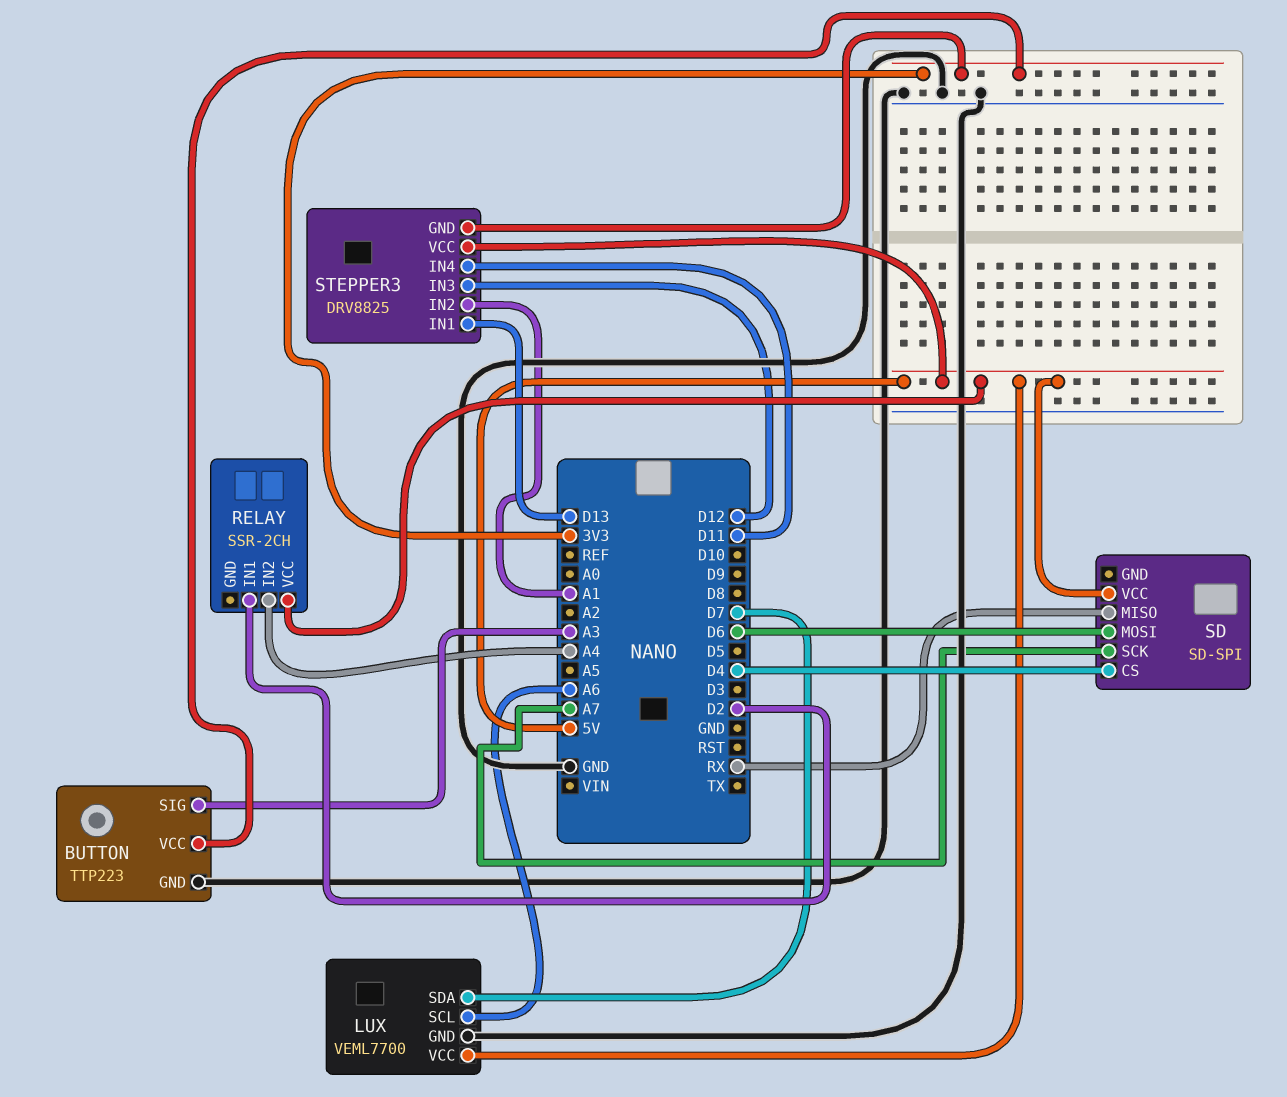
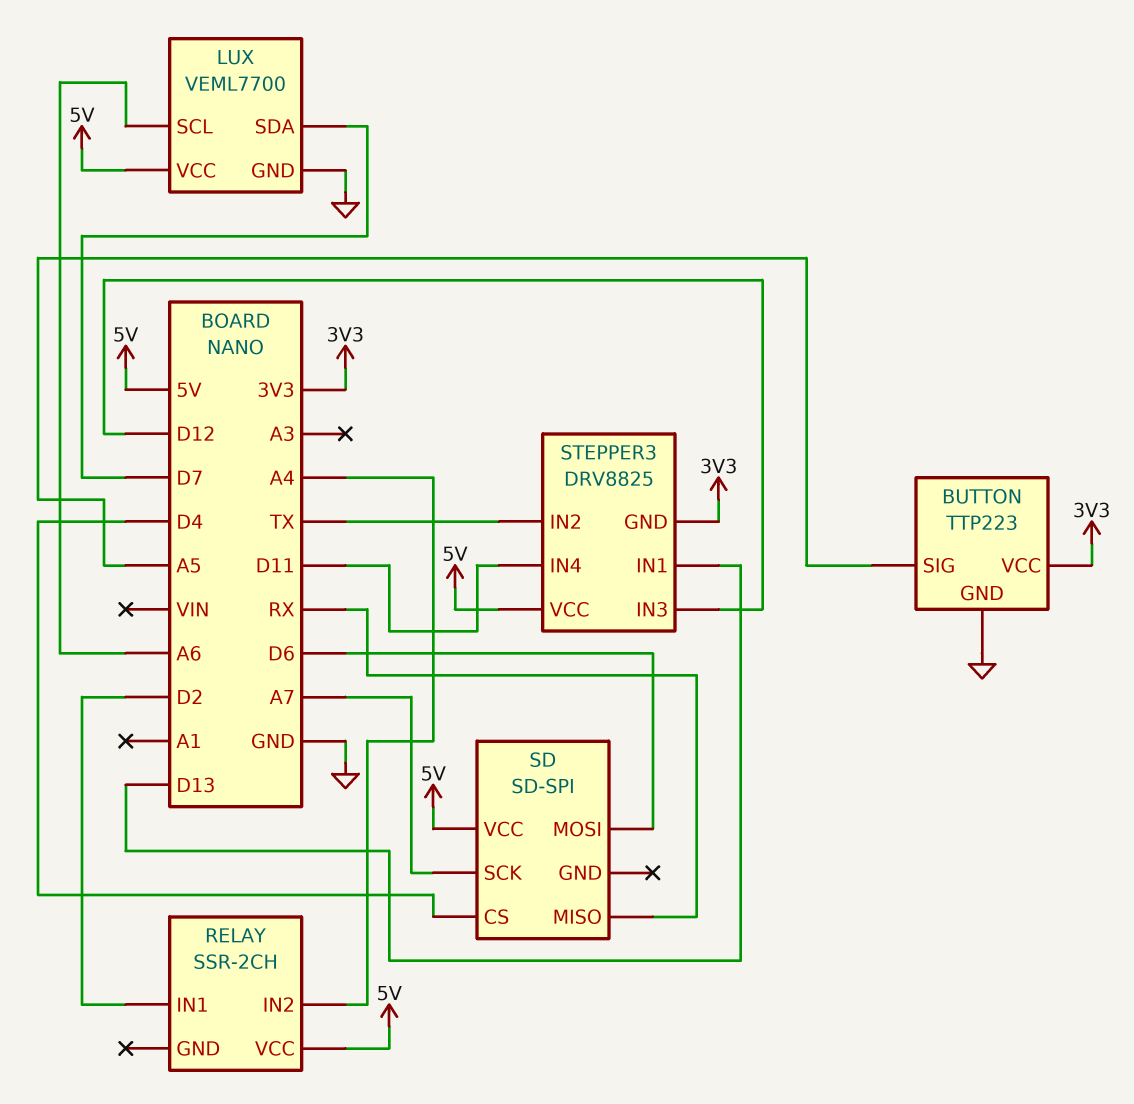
BUTTON pin SIG: A3 -> A5
STEPPER3 pin IN2: A1 -> TX

